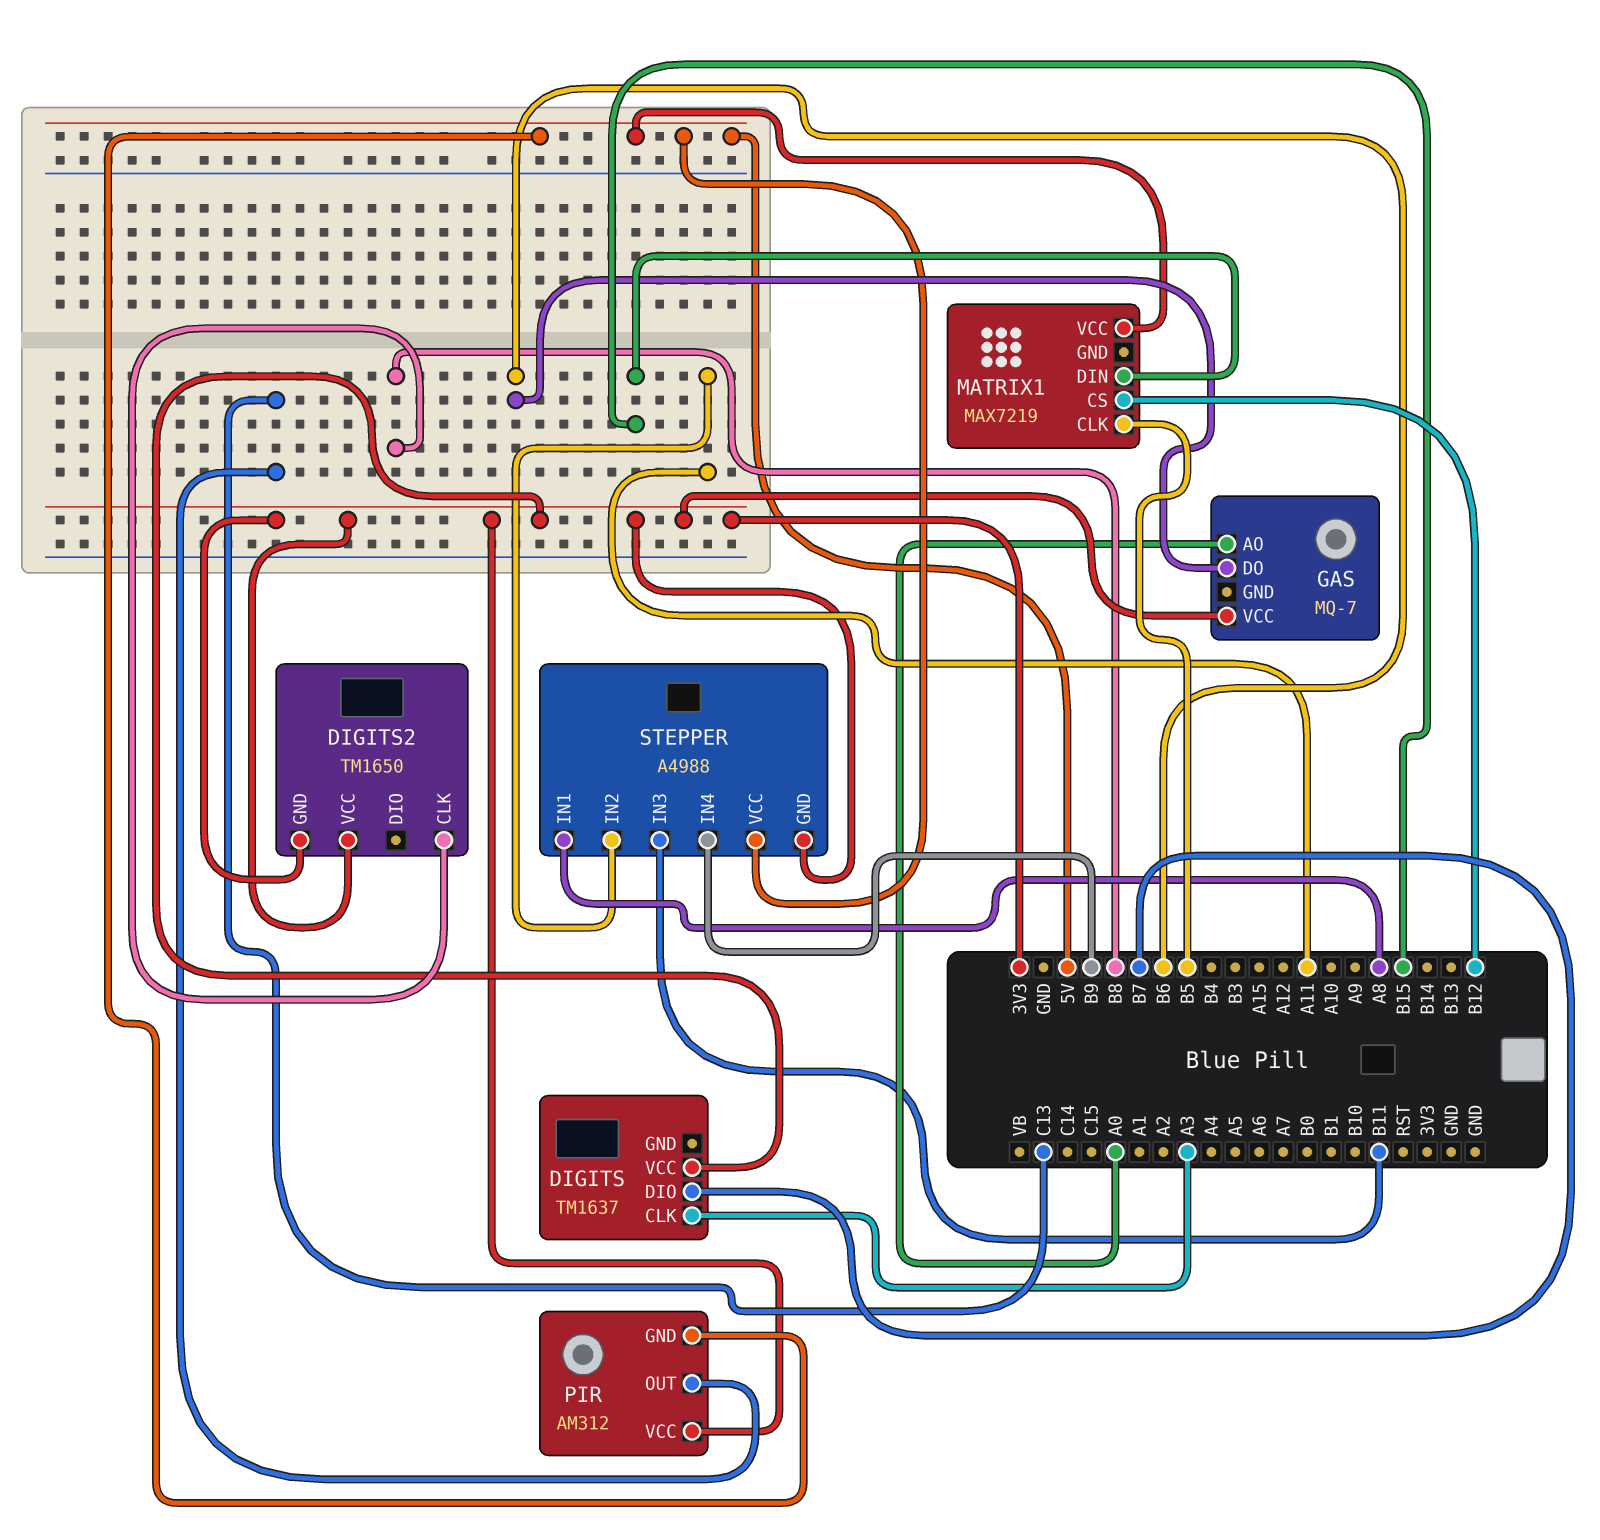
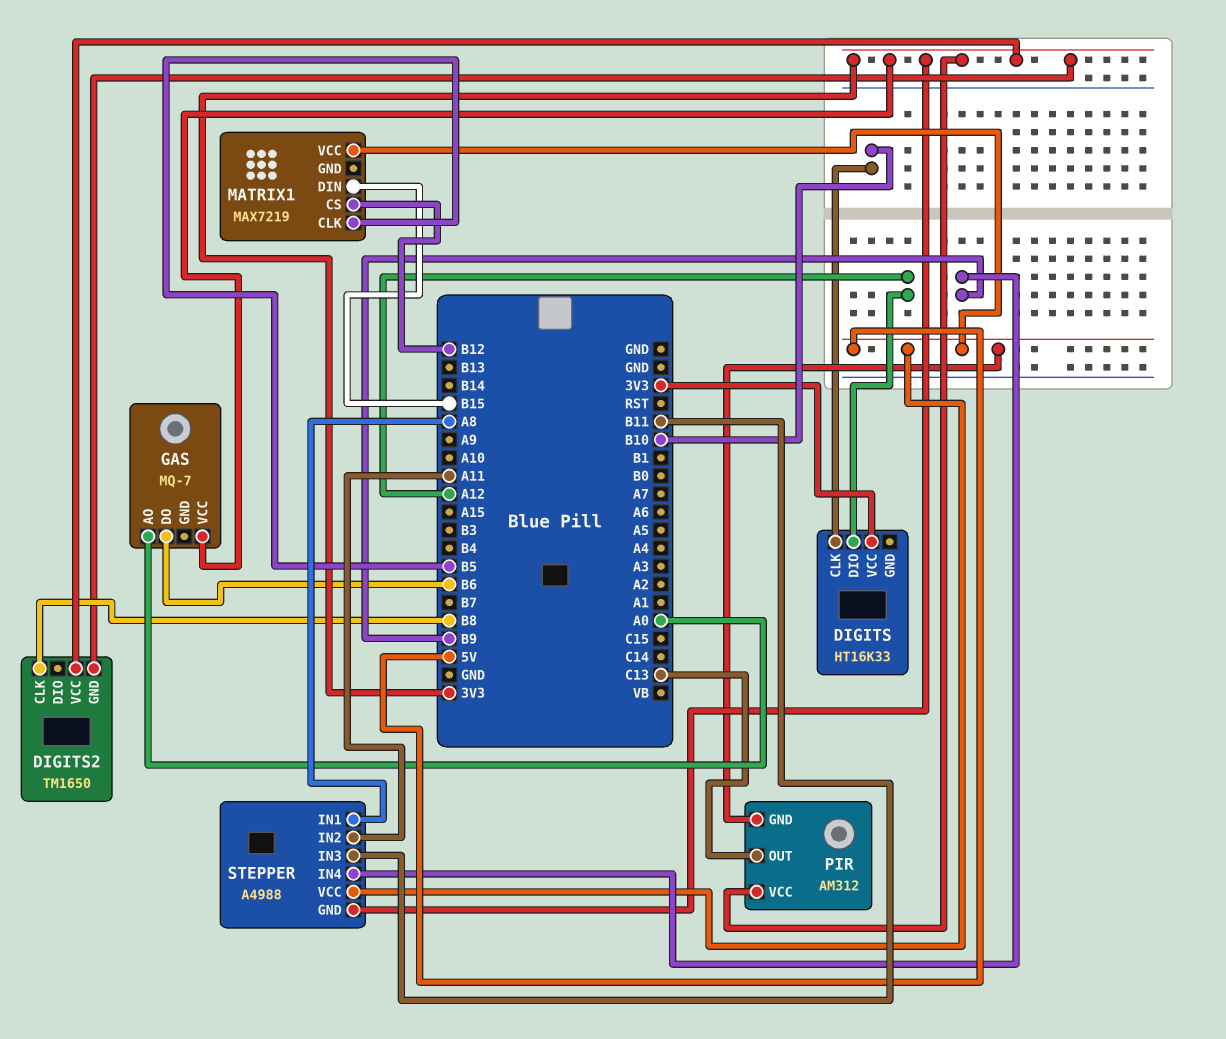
DIGITS: TM1637 -> HT16K33
DIGITS pin CLK: A3 -> B10
DIGITS pin DIO: B7 -> A12

